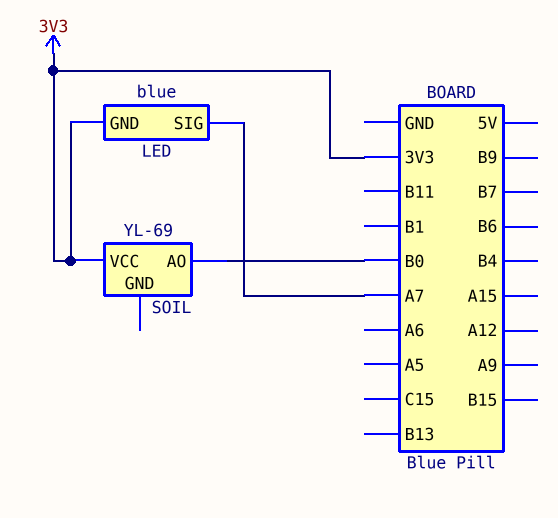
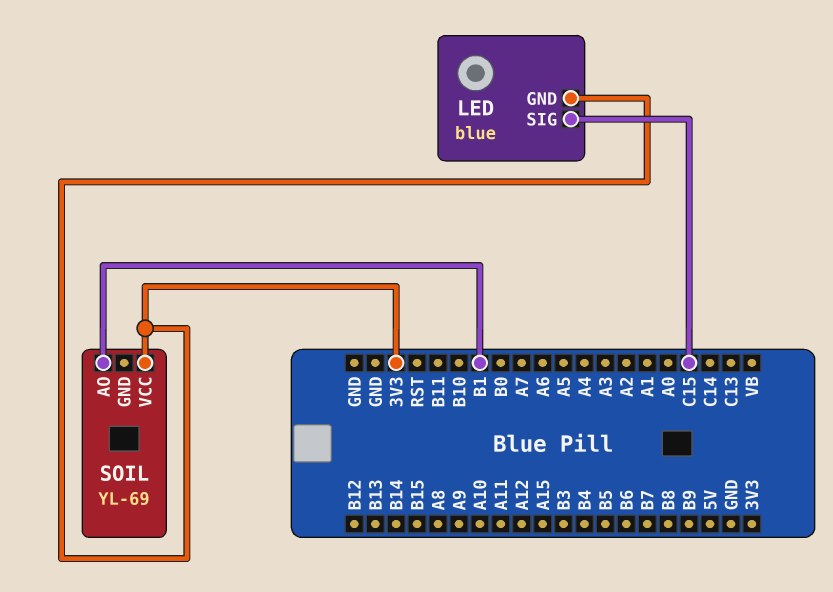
LED pin SIG: A7 -> C15
SOIL pin AO: B0 -> B1

